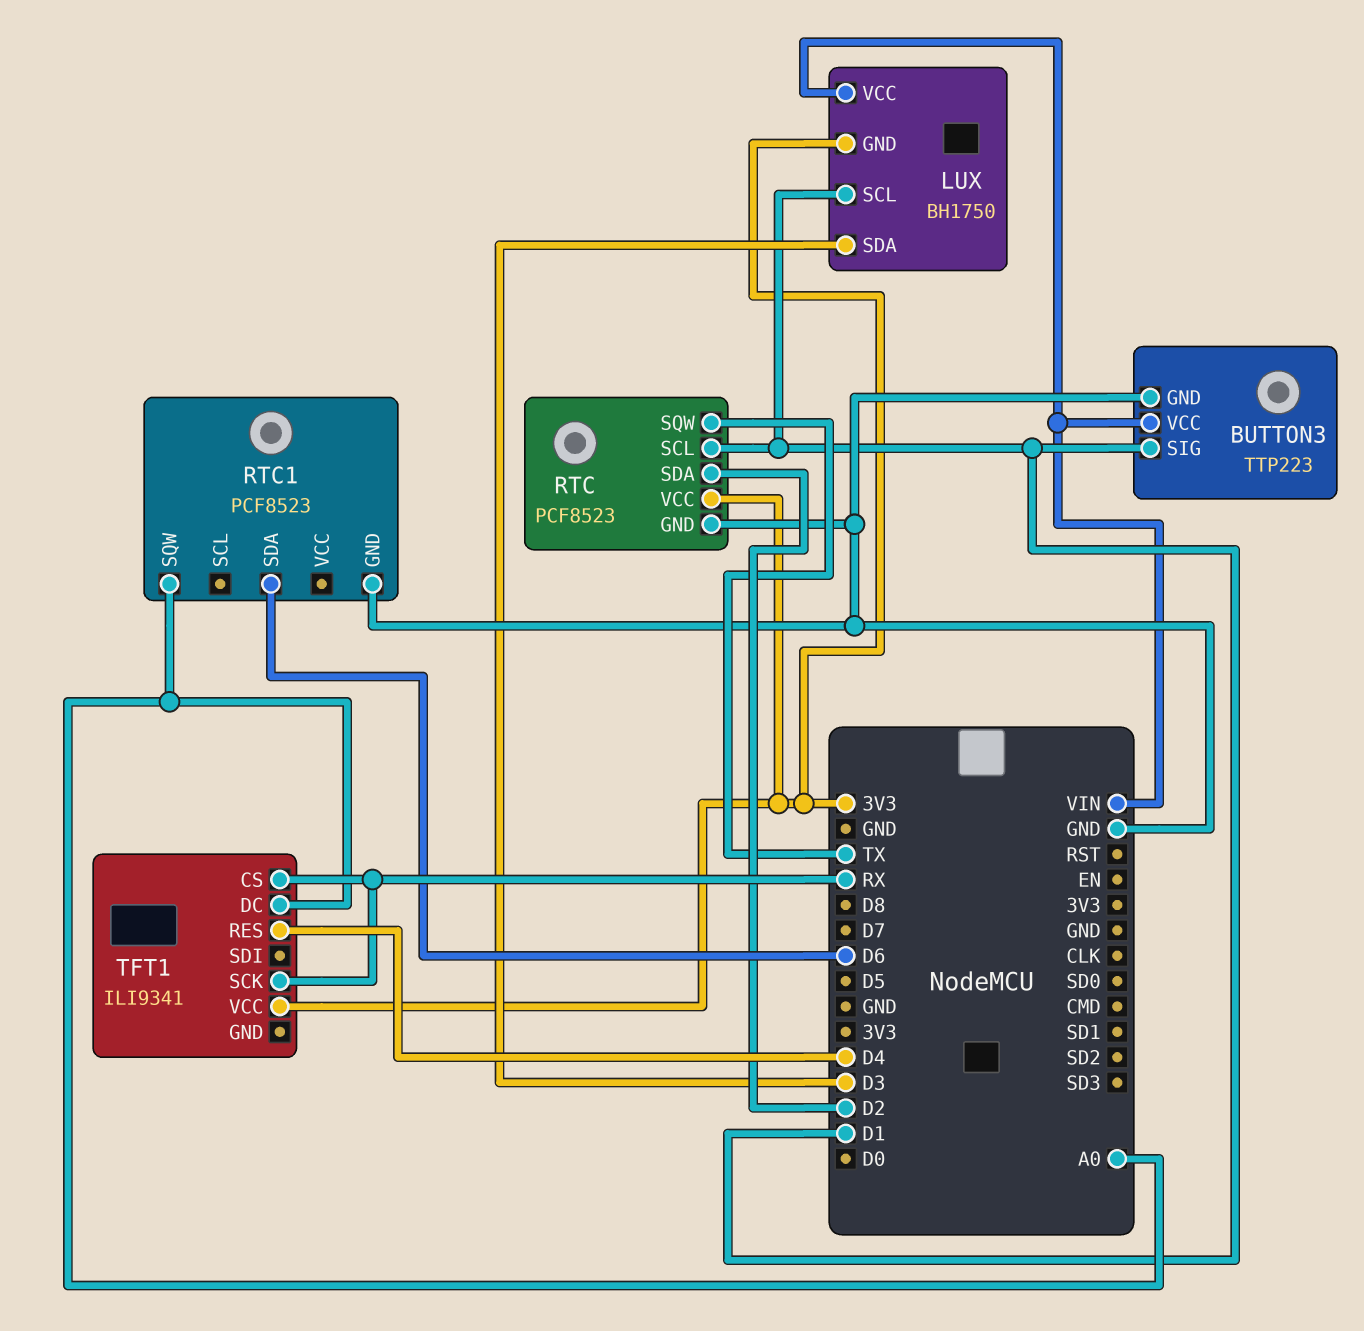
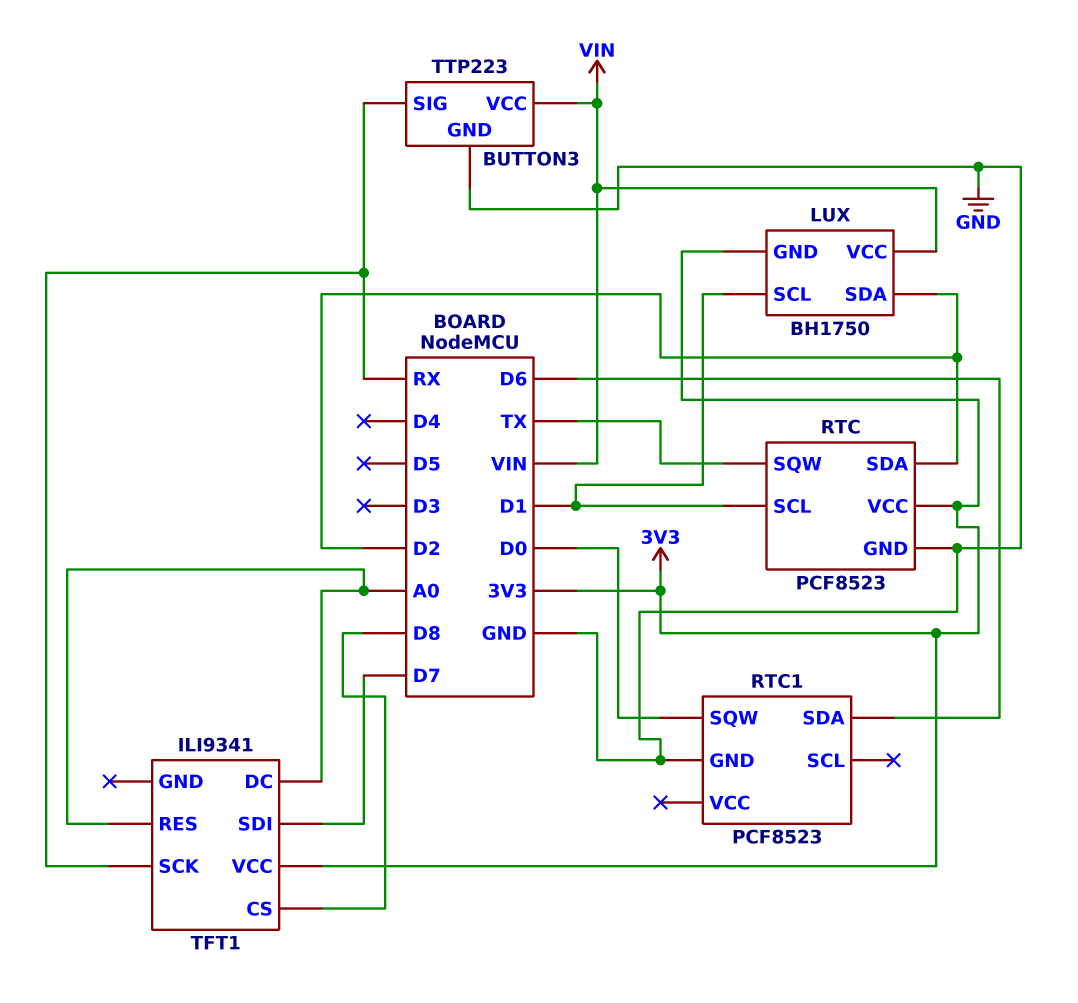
BUTTON3 pin SIG: D1 -> RX
LUX pin SDA: D3 -> D2
RTC1 pin SQW: A0 -> D0
TFT1 pin CS: RX -> D8
TFT1 pin RES: D4 -> A0
TFT1 pin SDI: none -> D7

